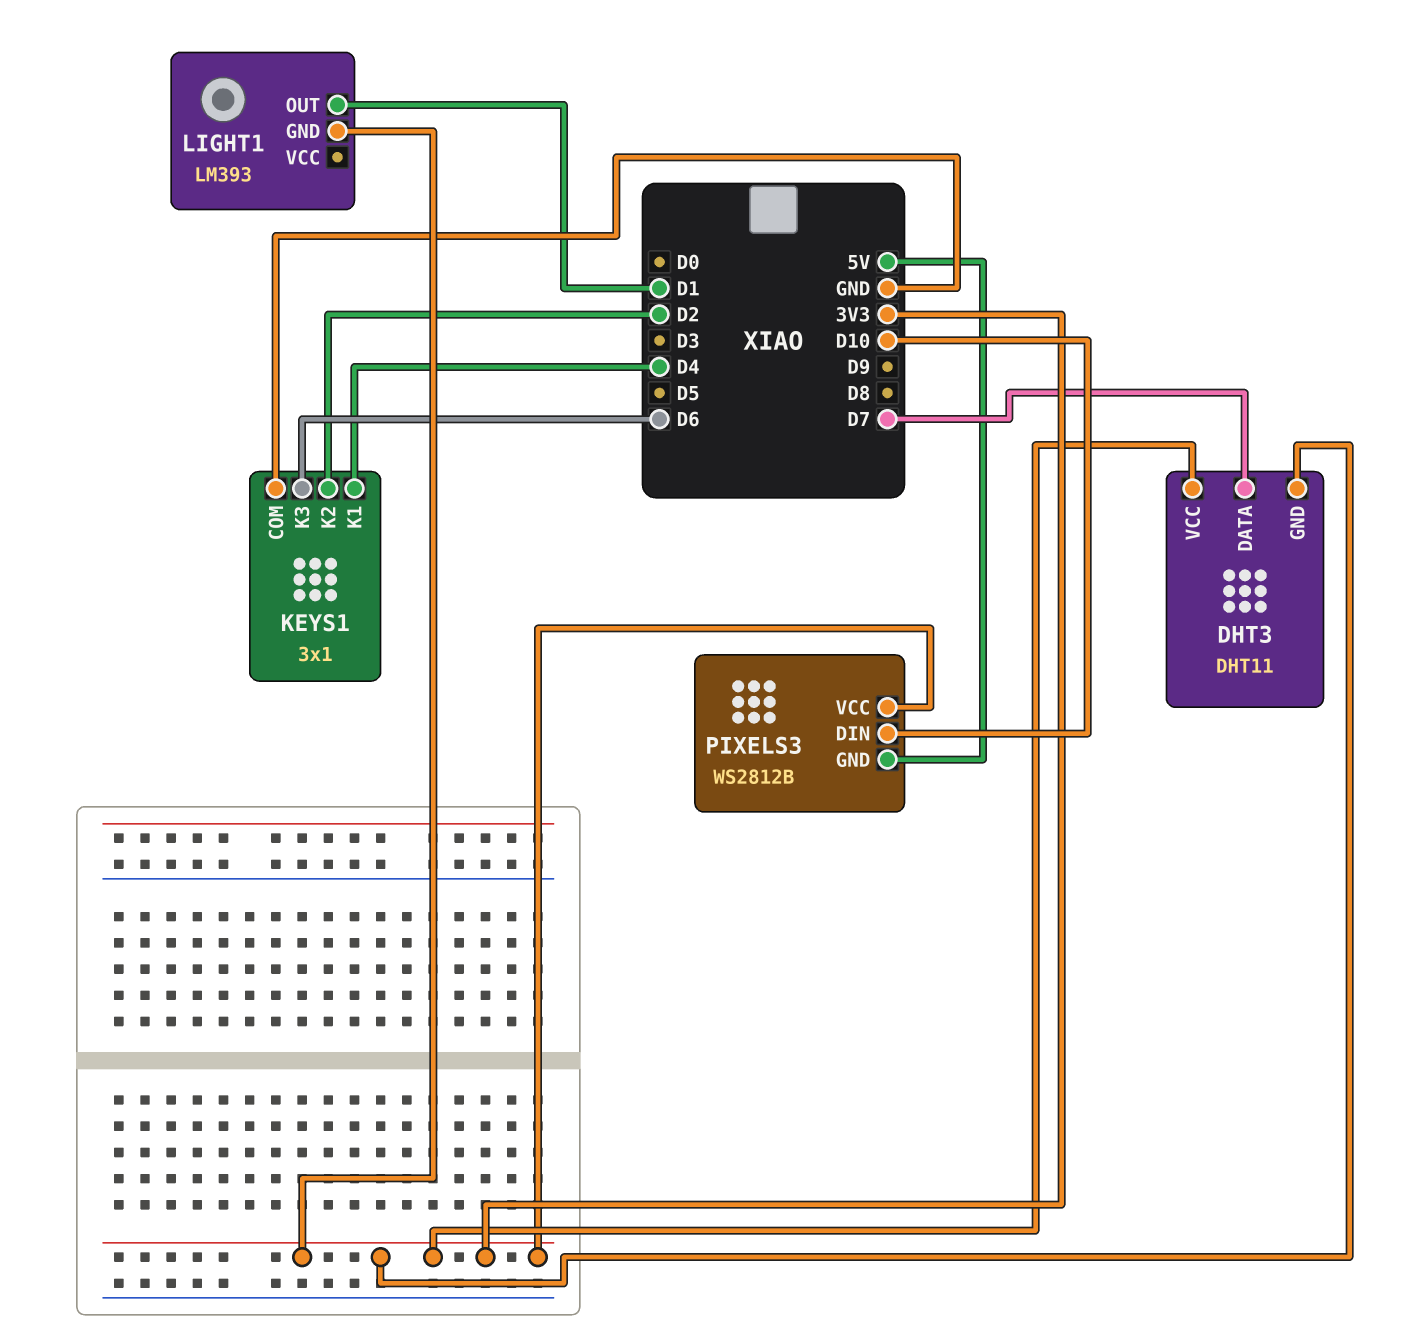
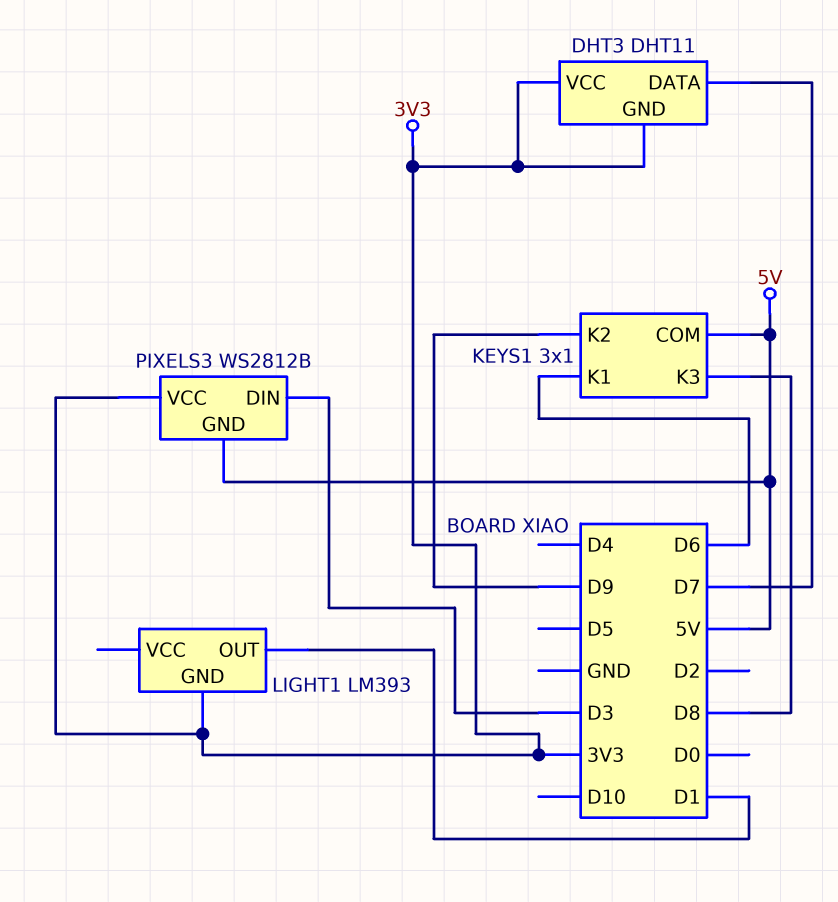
KEYS1 pin COM: GND -> 5V
KEYS1 pin K1: D4 -> D6
KEYS1 pin K2: D2 -> D9
KEYS1 pin K3: D6 -> D8
PIXELS3 pin DIN: D10 -> D3

